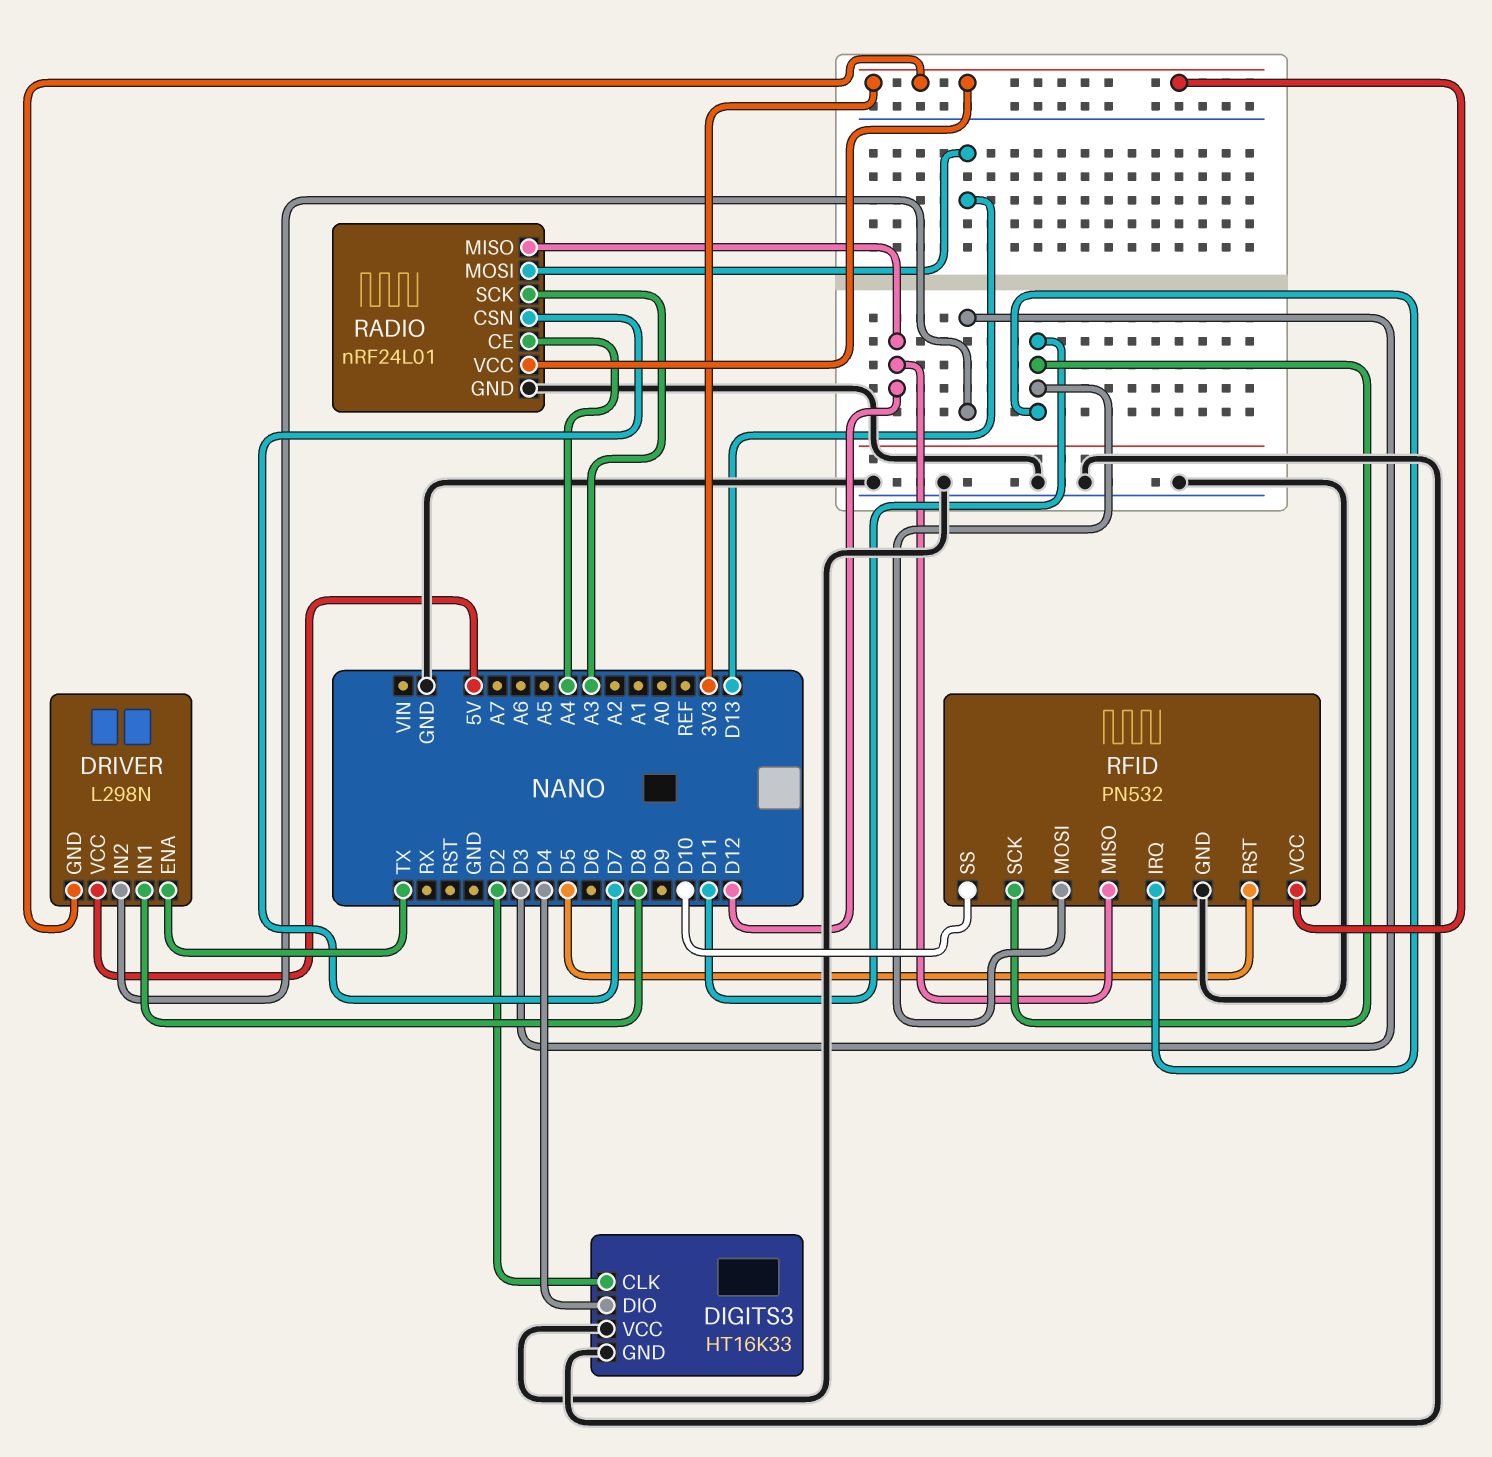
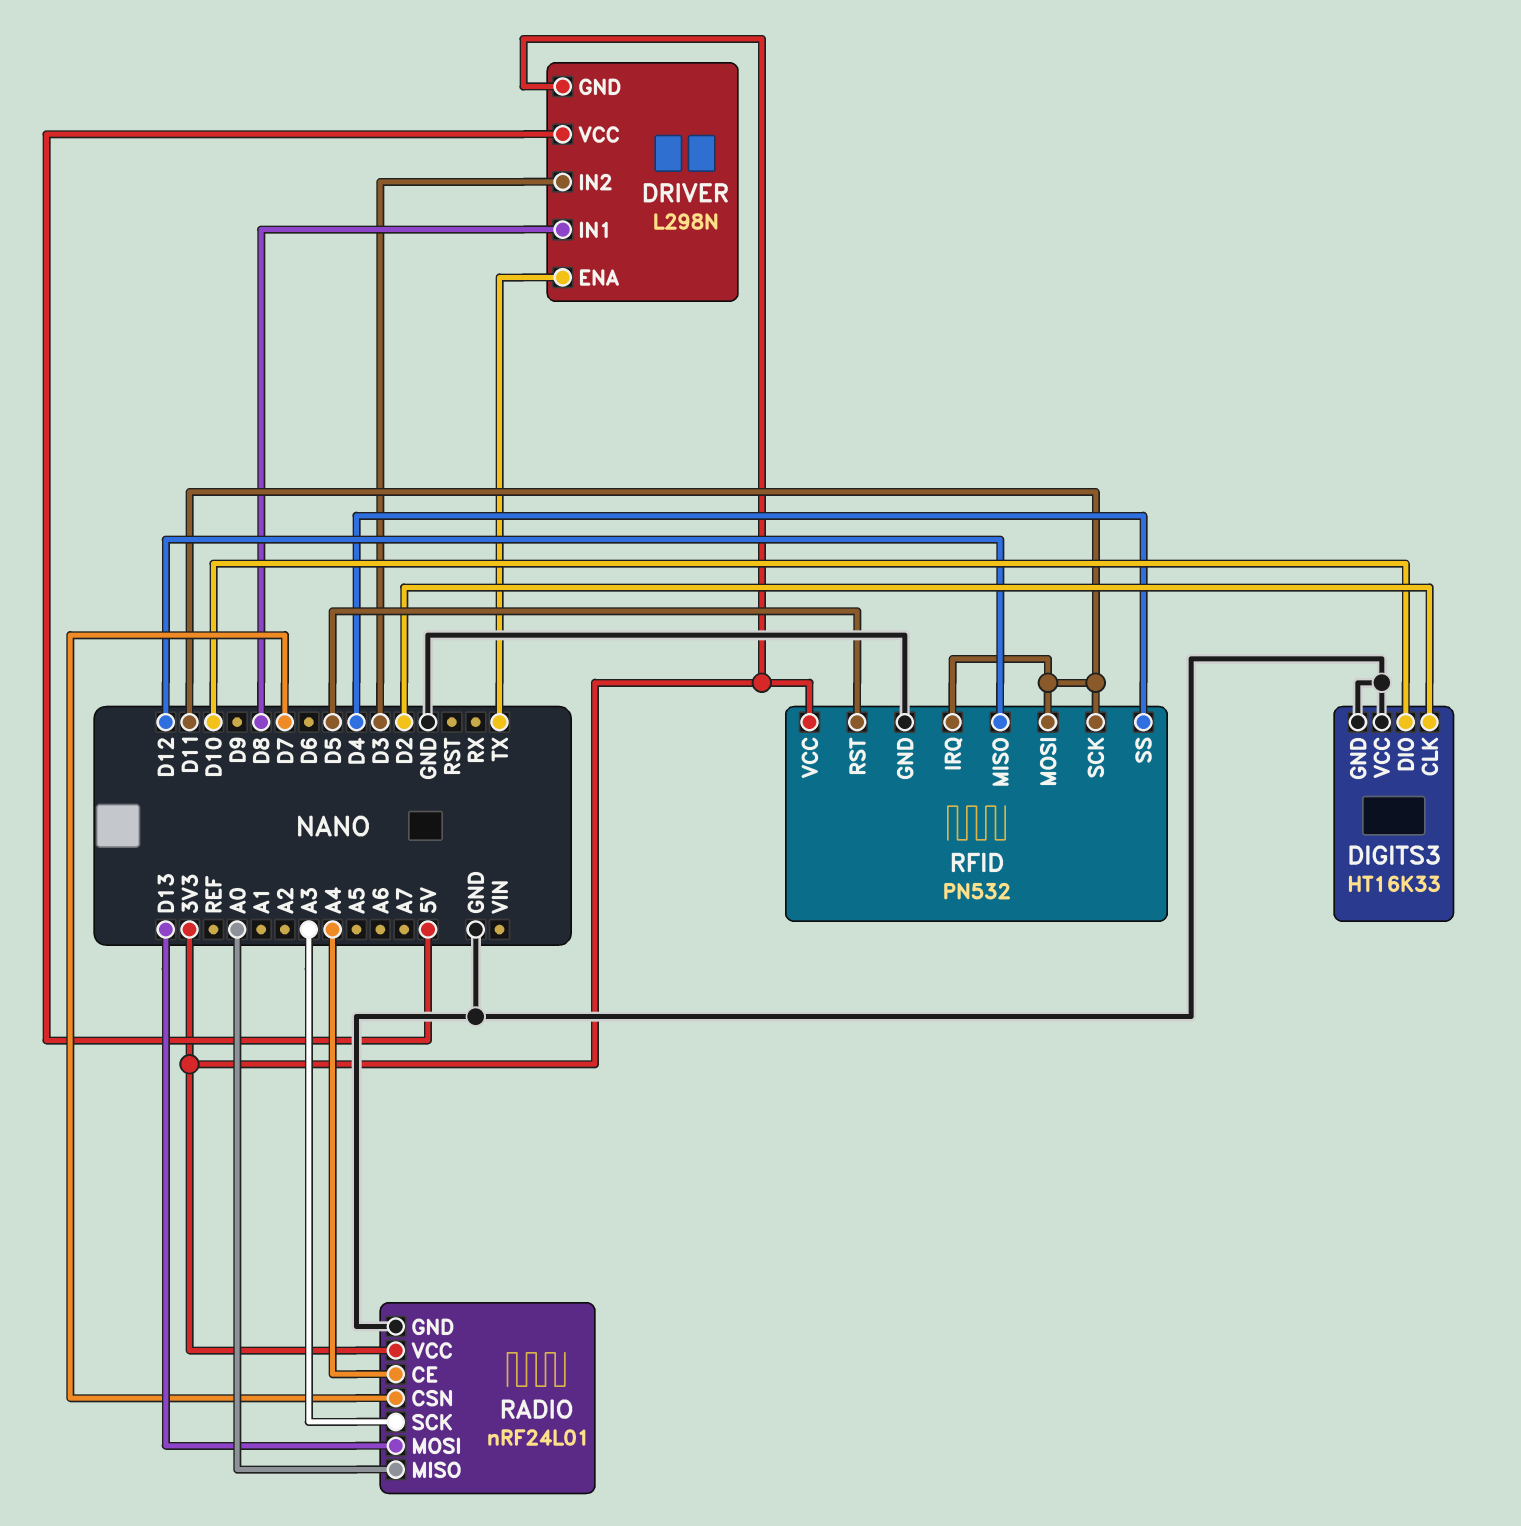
DIGITS3 pin DIO: D4 -> D10
RADIO pin MISO: D12 -> A0
RFID pin SS: D10 -> D4

